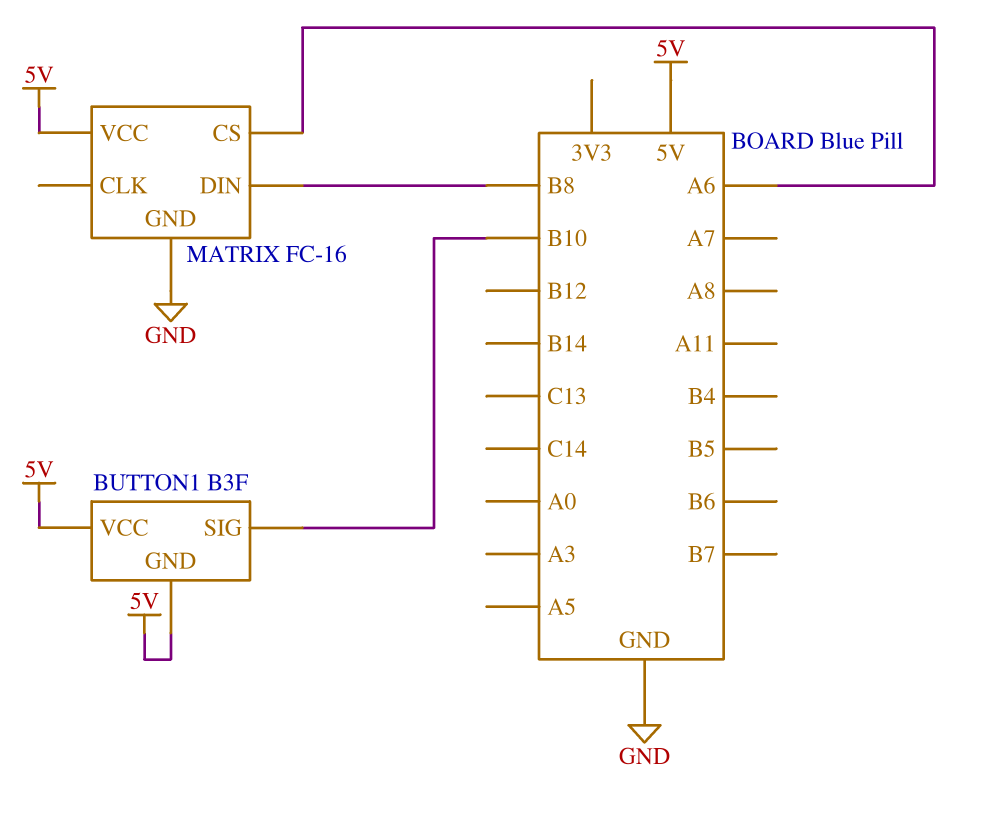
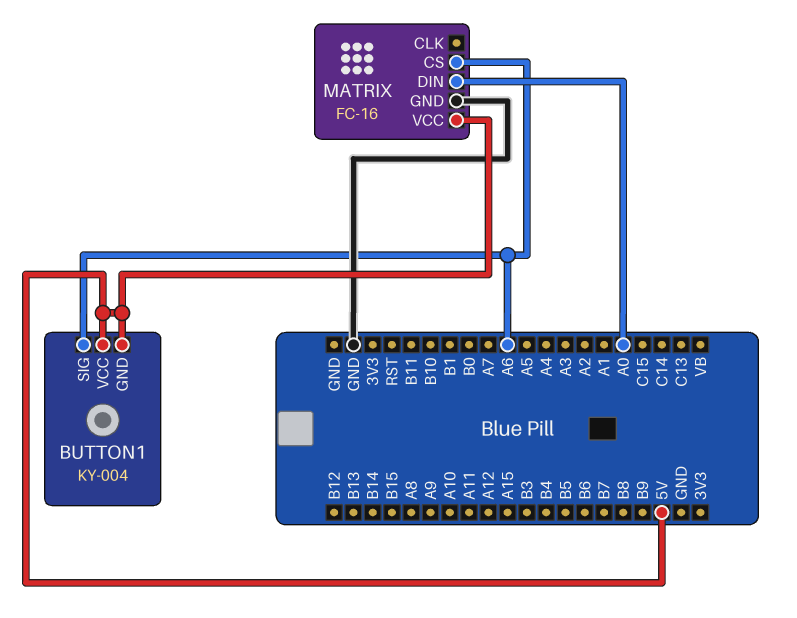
BUTTON1: B3F -> KY-004
BUTTON1 pin SIG: B10 -> A6
MATRIX pin DIN: B8 -> A0

